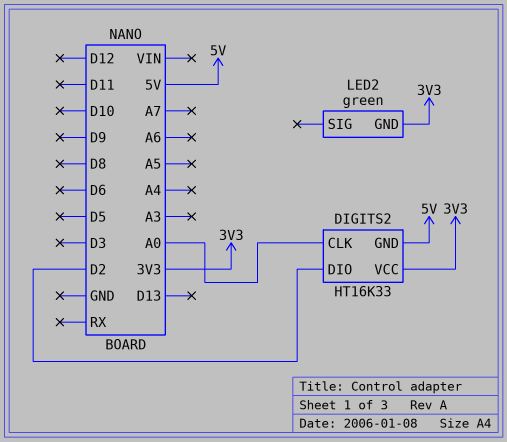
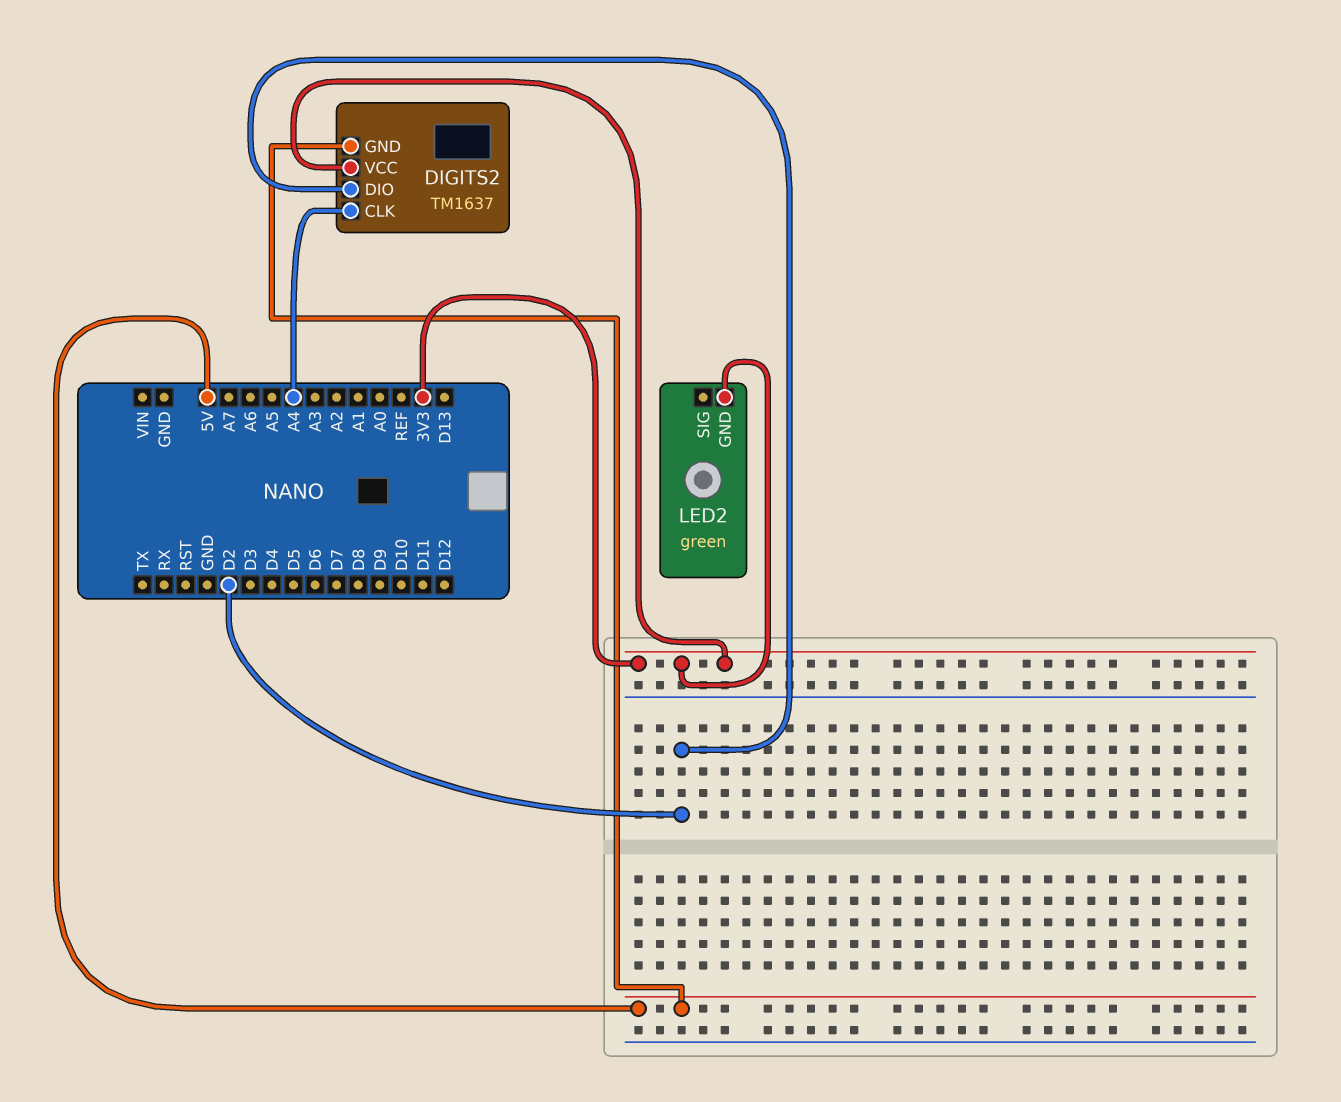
DIGITS2: HT16K33 -> TM1637
DIGITS2 pin CLK: A0 -> A4

